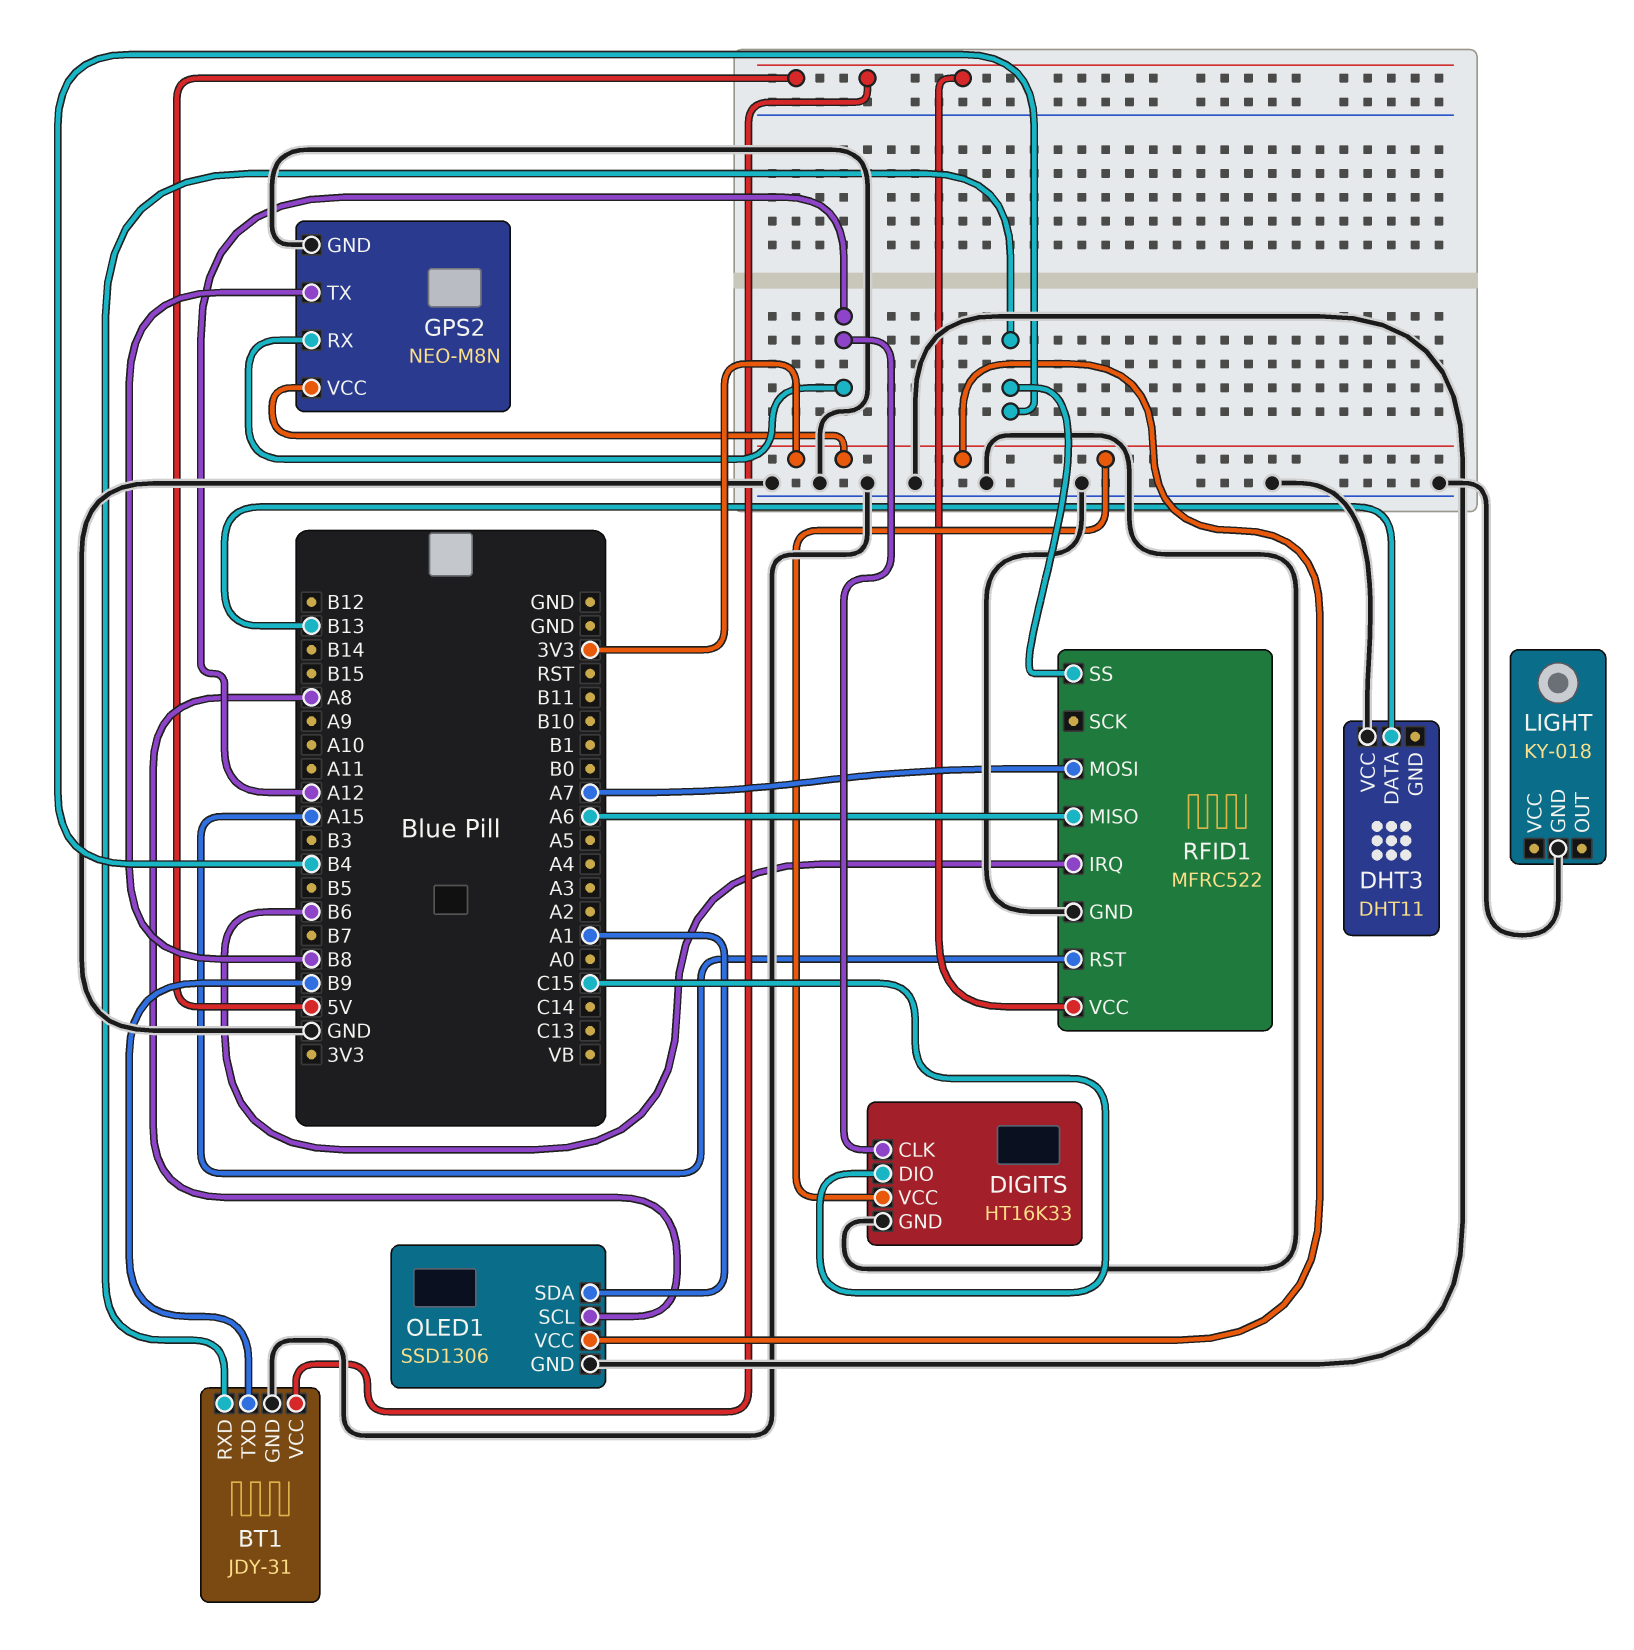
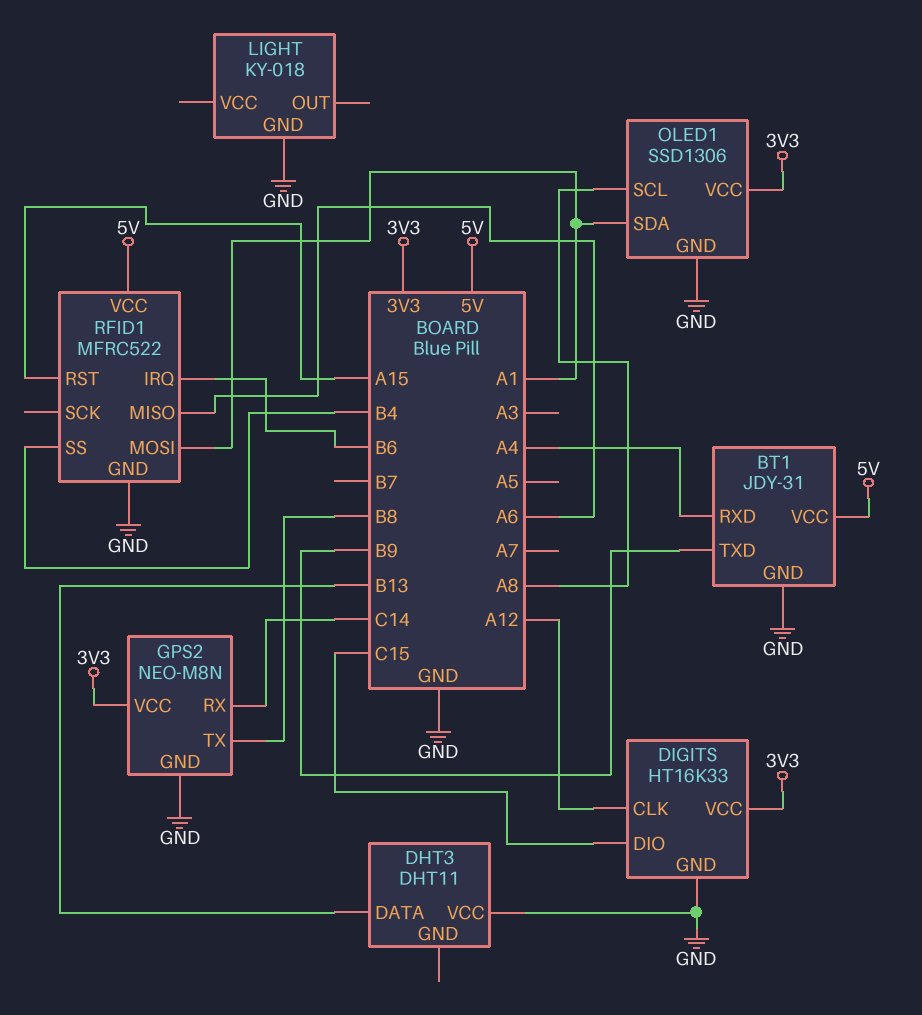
BT1 pin RXD: B4 -> A4
GPS2 pin RX: A12 -> C14
RFID1 pin MOSI: A7 -> A1

